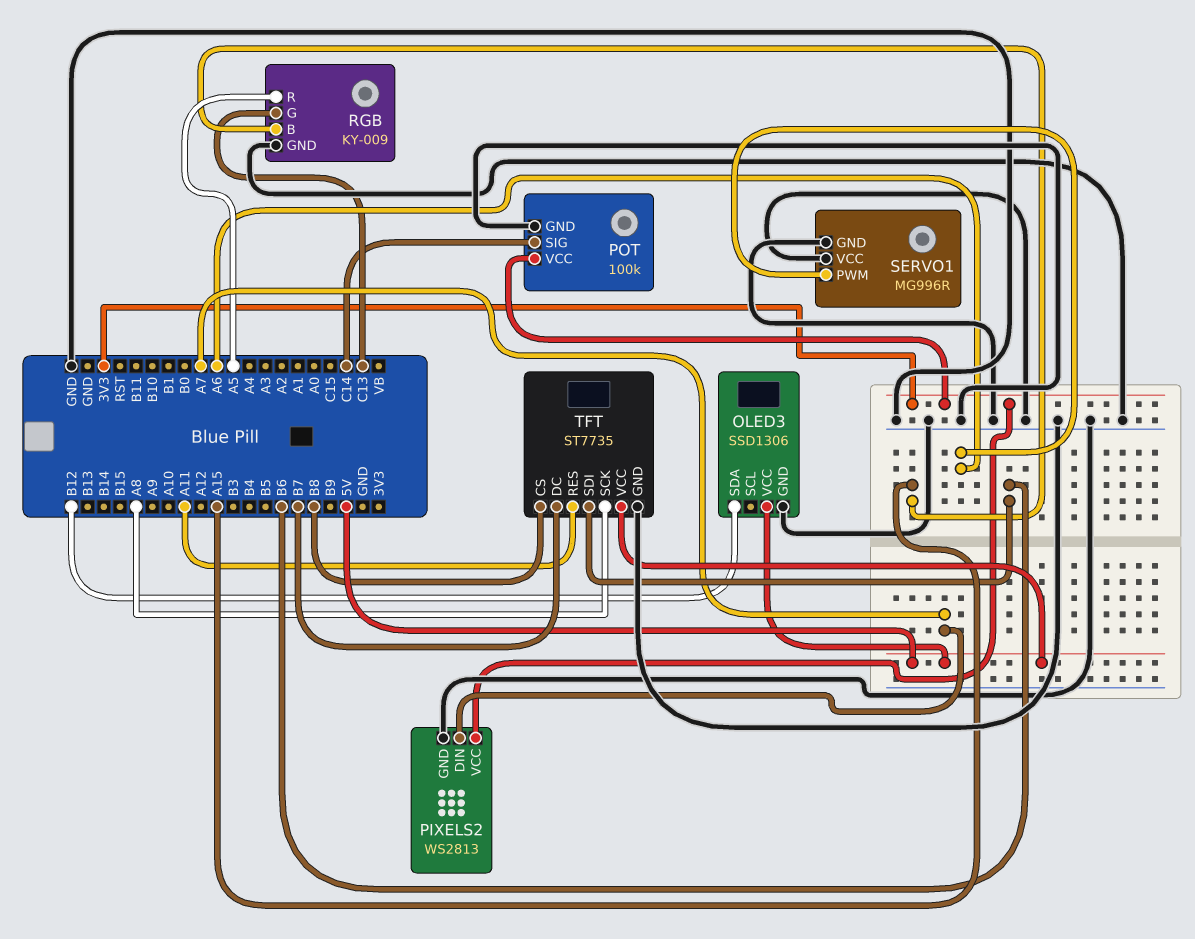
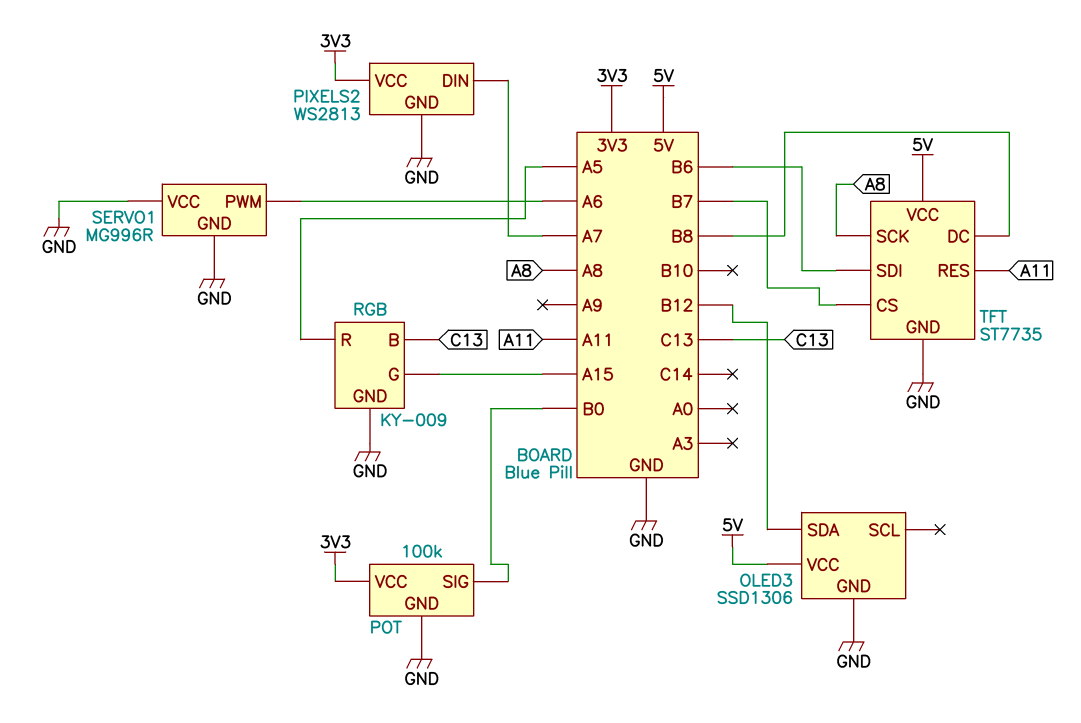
POT pin SIG: C14 -> B0
RGB pin B: A15 -> C13
RGB pin G: C13 -> A15
TFT pin CS: B8 -> B7
TFT pin DC: B7 -> B8

